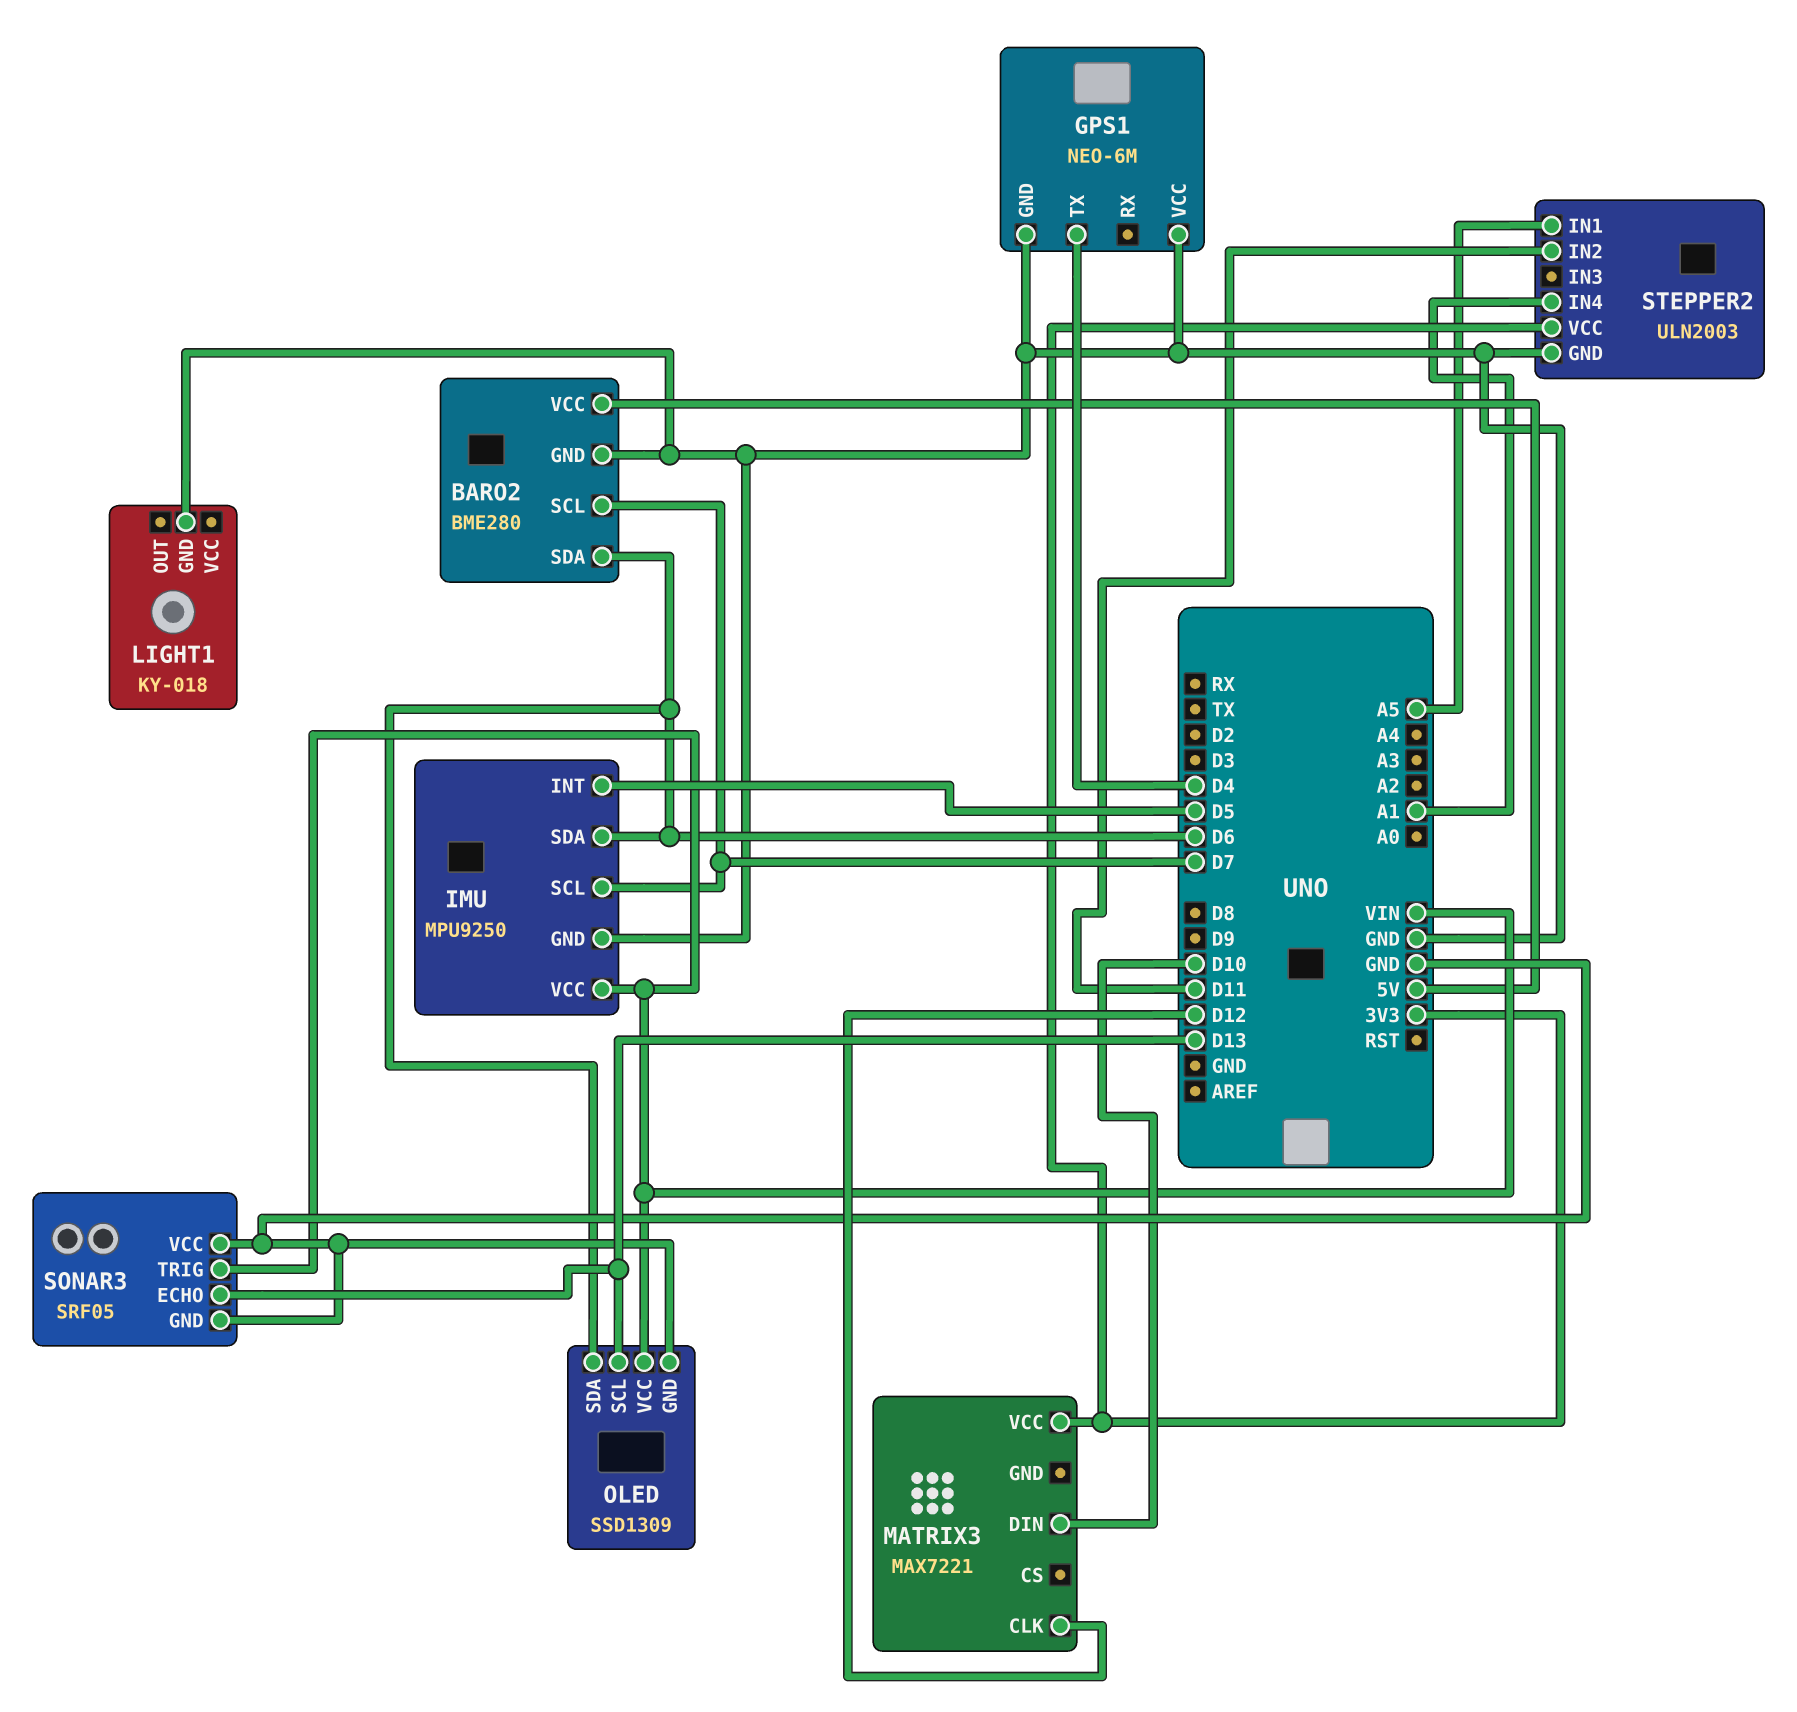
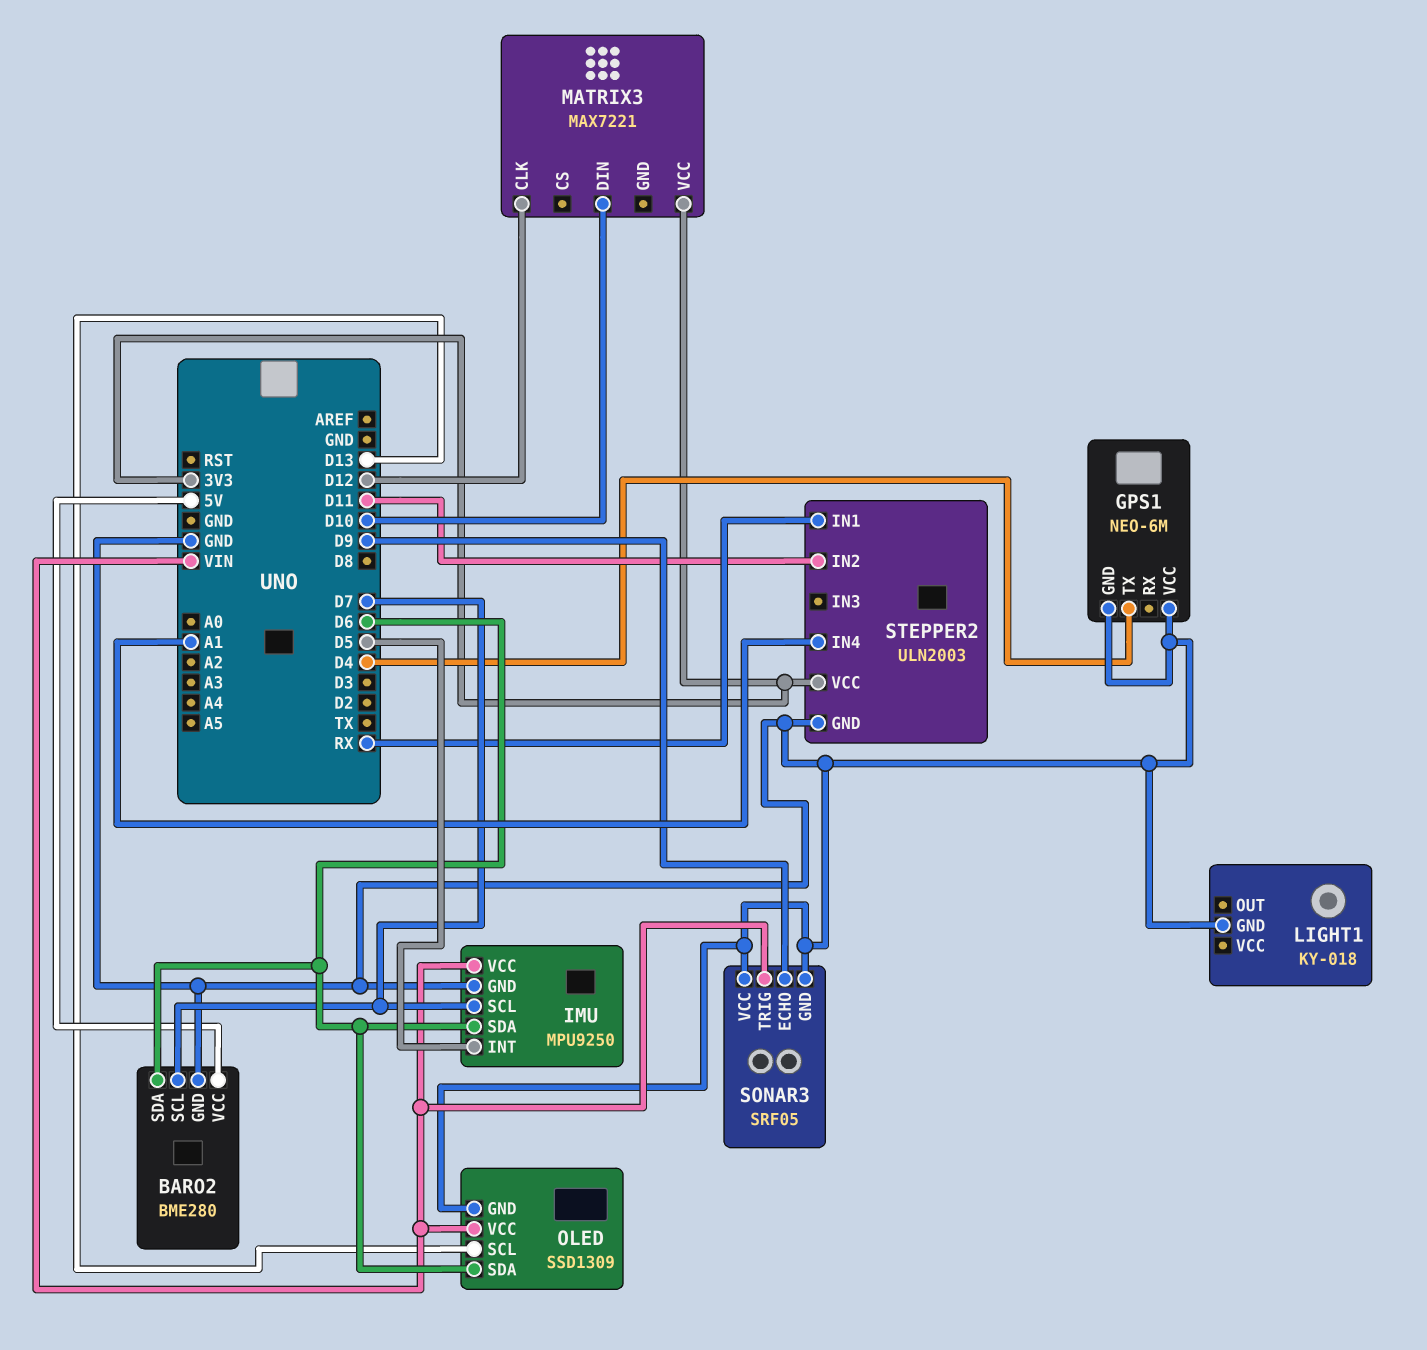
SONAR3 pin ECHO: D13 -> D9
STEPPER2 pin IN1: A5 -> RX

